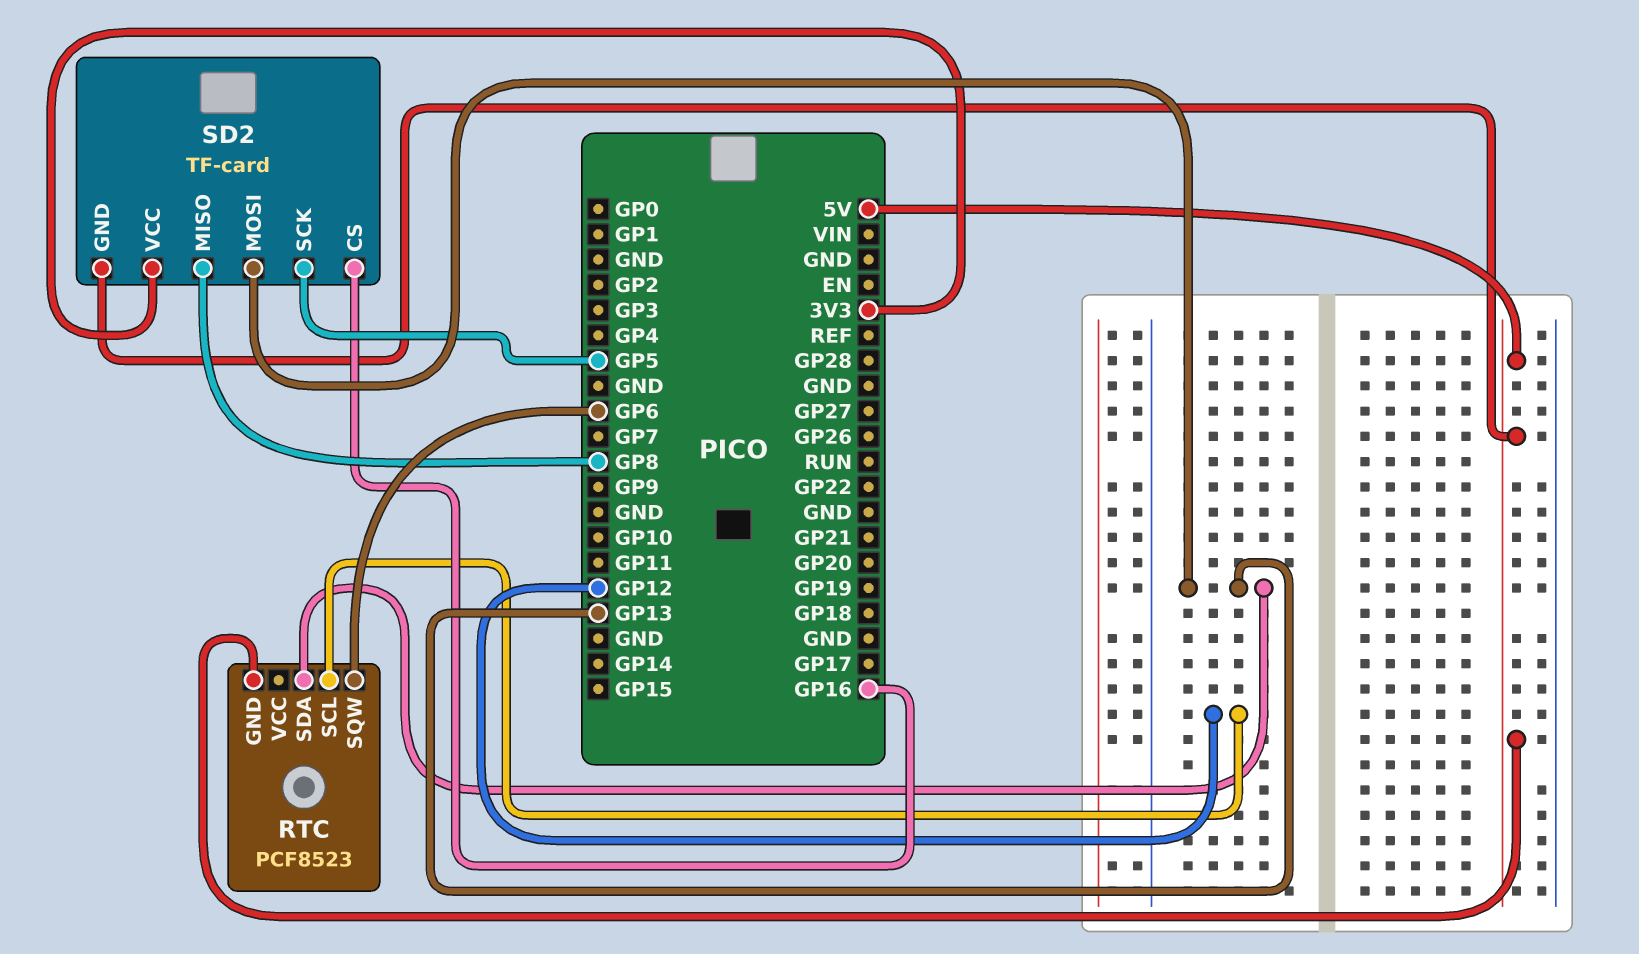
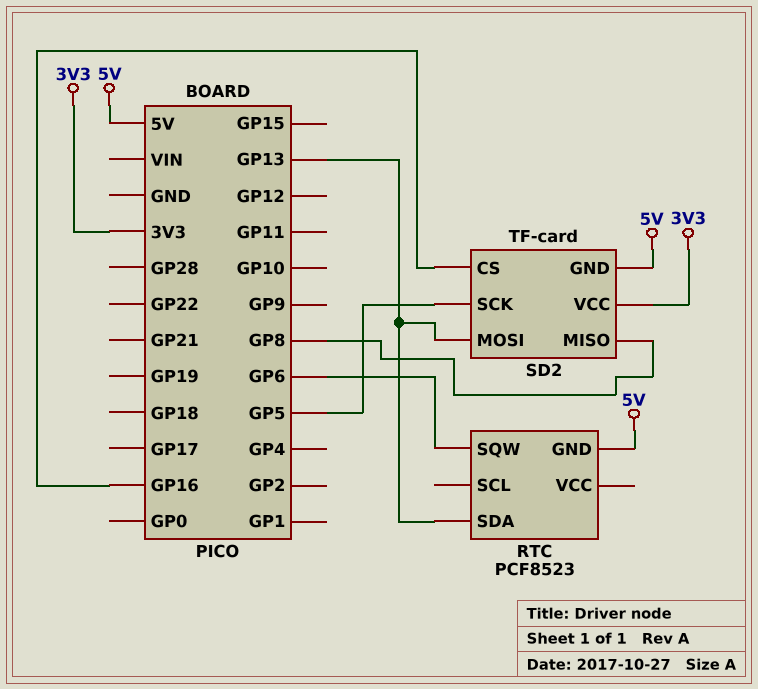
RTC pin SCL: GP12 -> none

